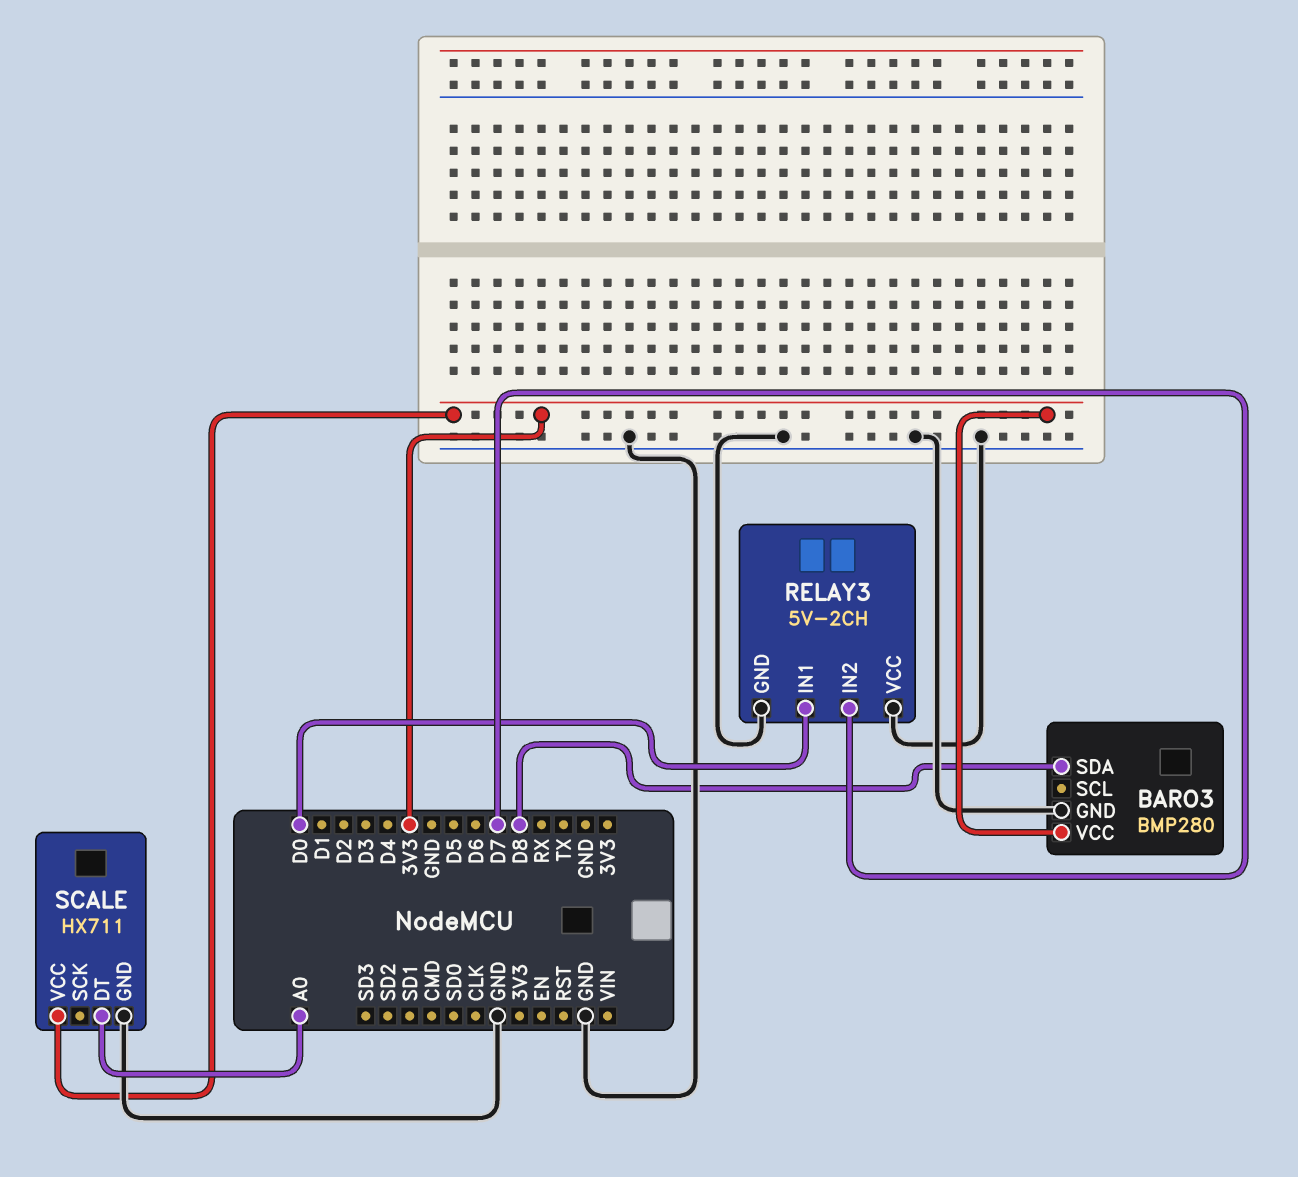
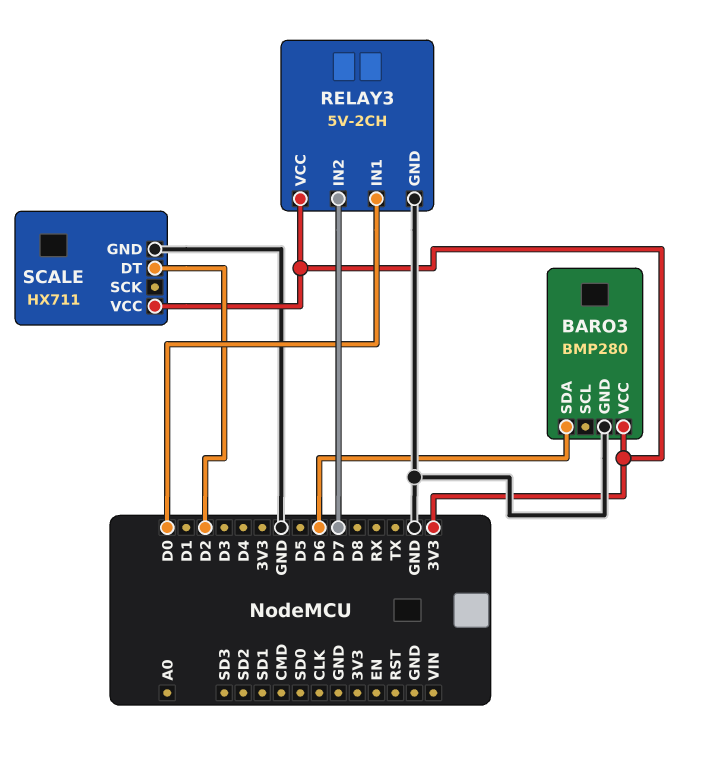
BARO3 pin SDA: D8 -> D6
RELAY3 pin VCC: GND -> 3V3
SCALE pin DT: A0 -> D2

